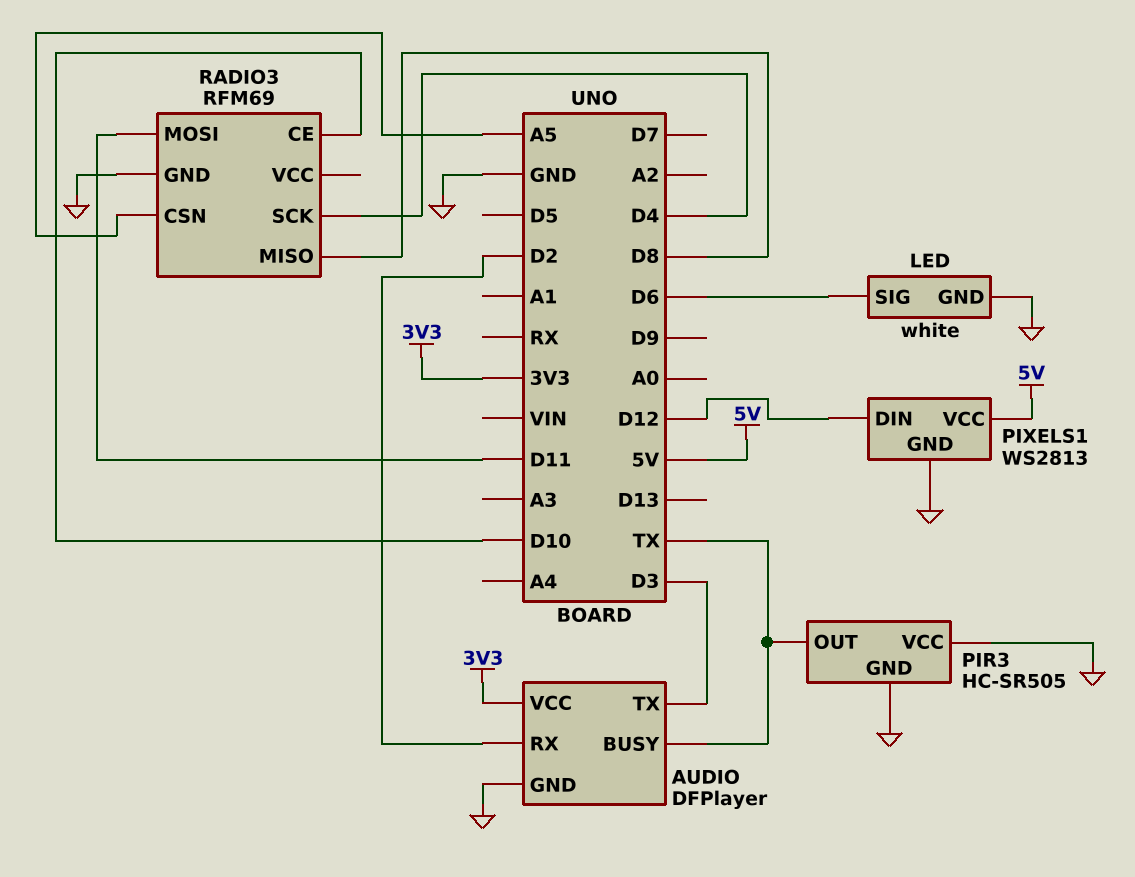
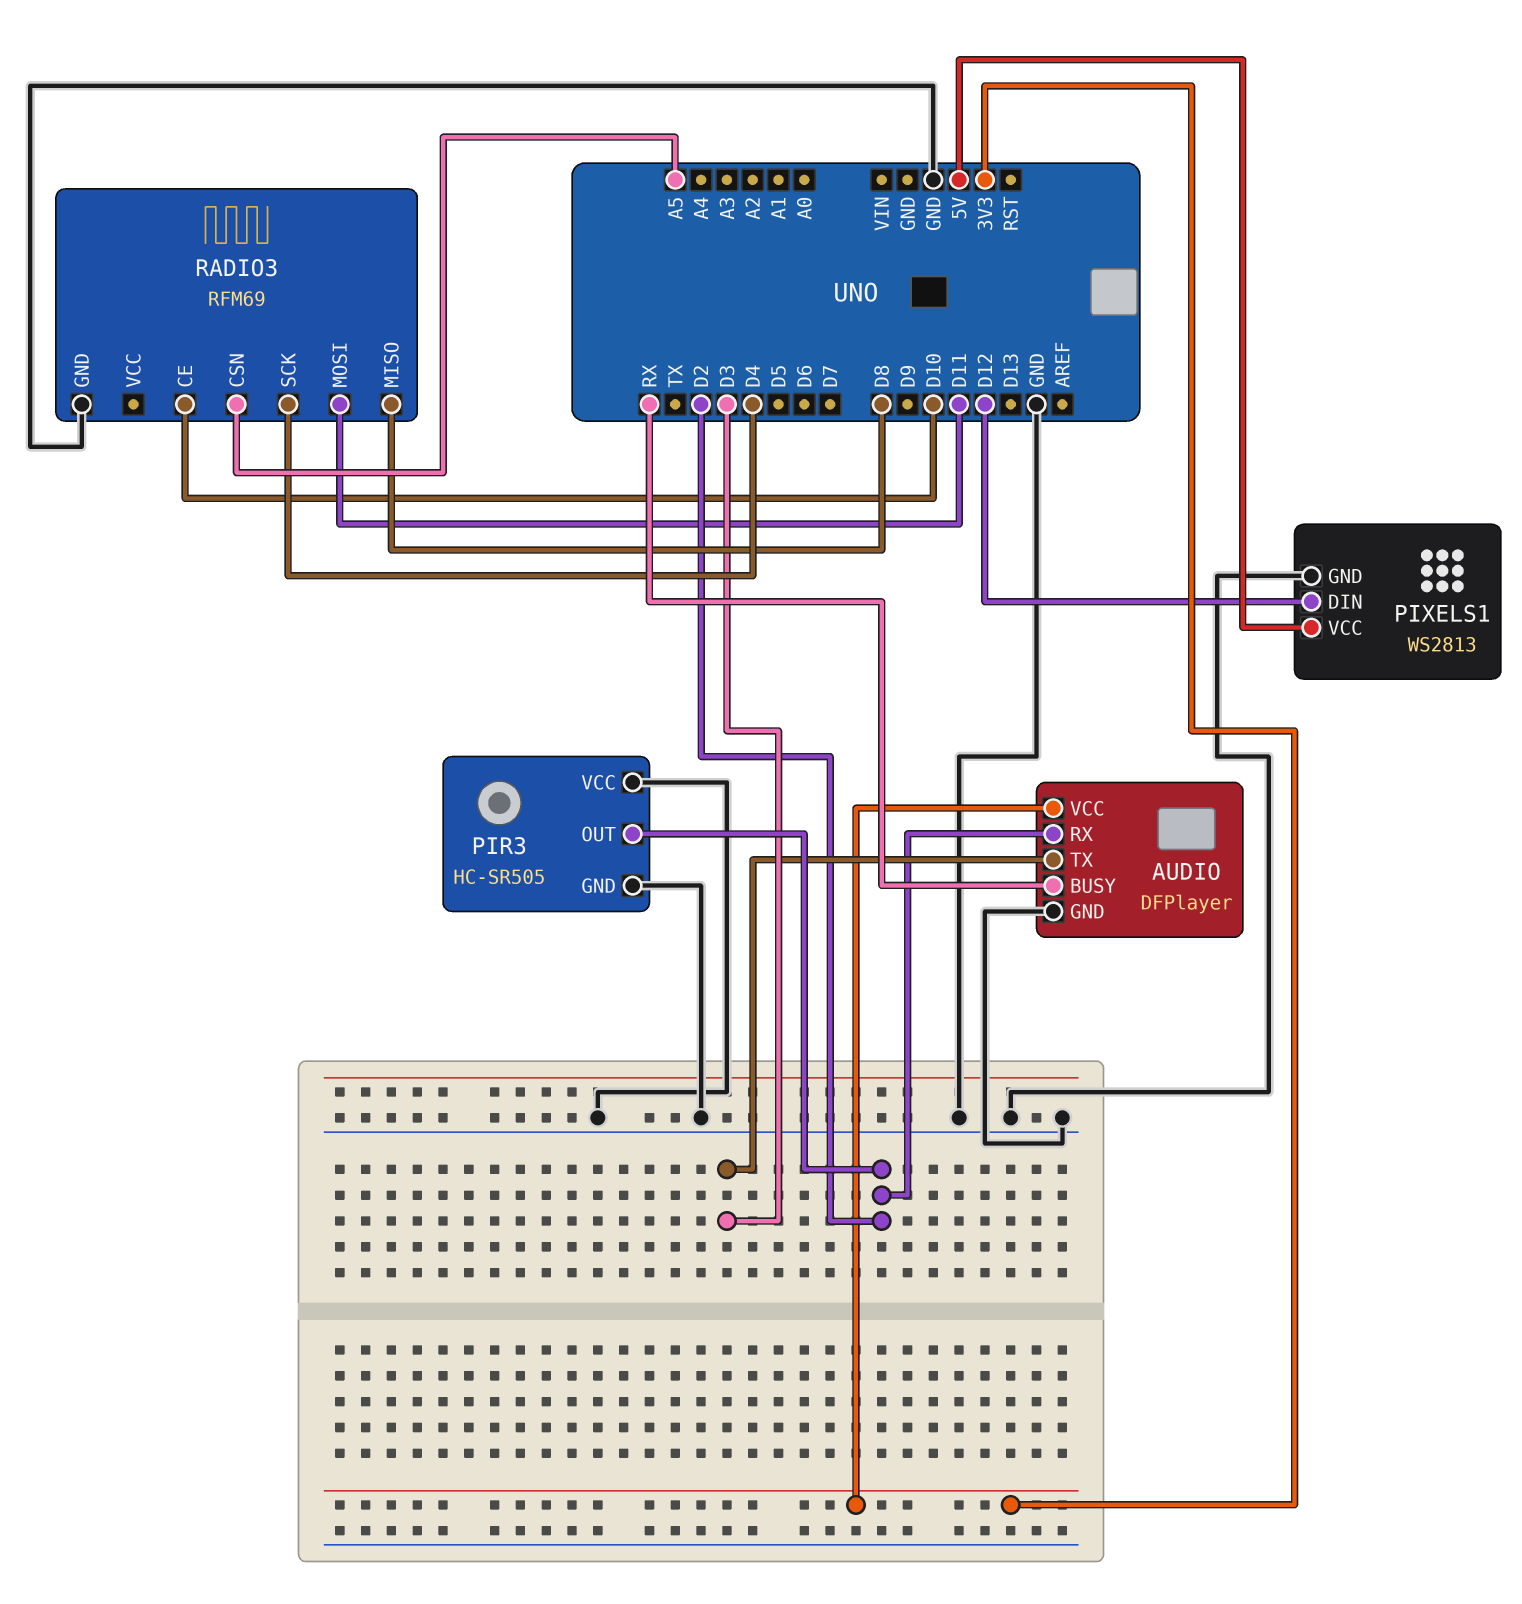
AUDIO pin BUSY: TX -> RX
LED: white -> none
LED pin GND: GND -> none
LED pin SIG: D6 -> none
PIR3 pin OUT: TX -> D2

